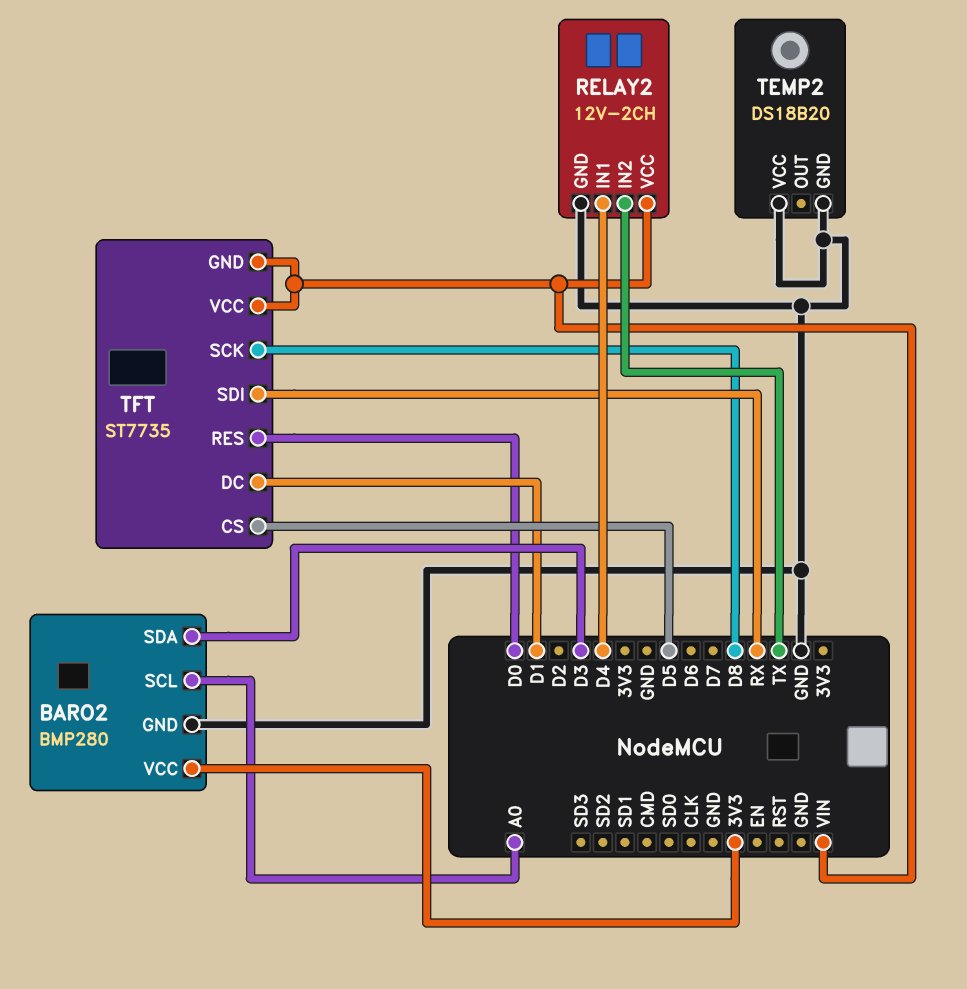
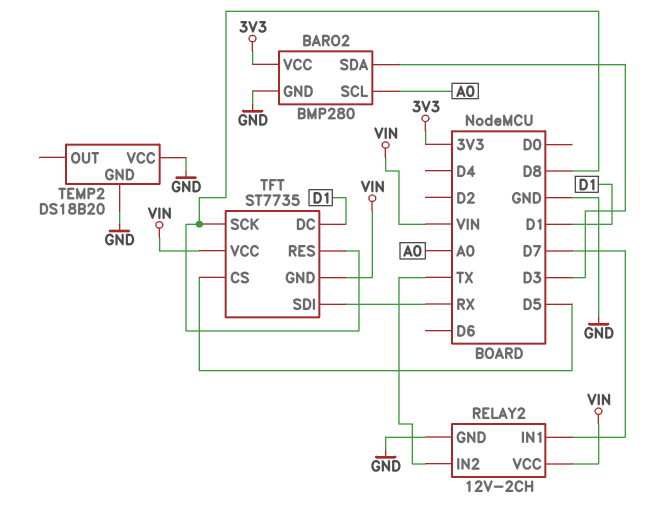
RELAY2 pin IN1: D4 -> D7
TFT pin RES: D0 -> D8

